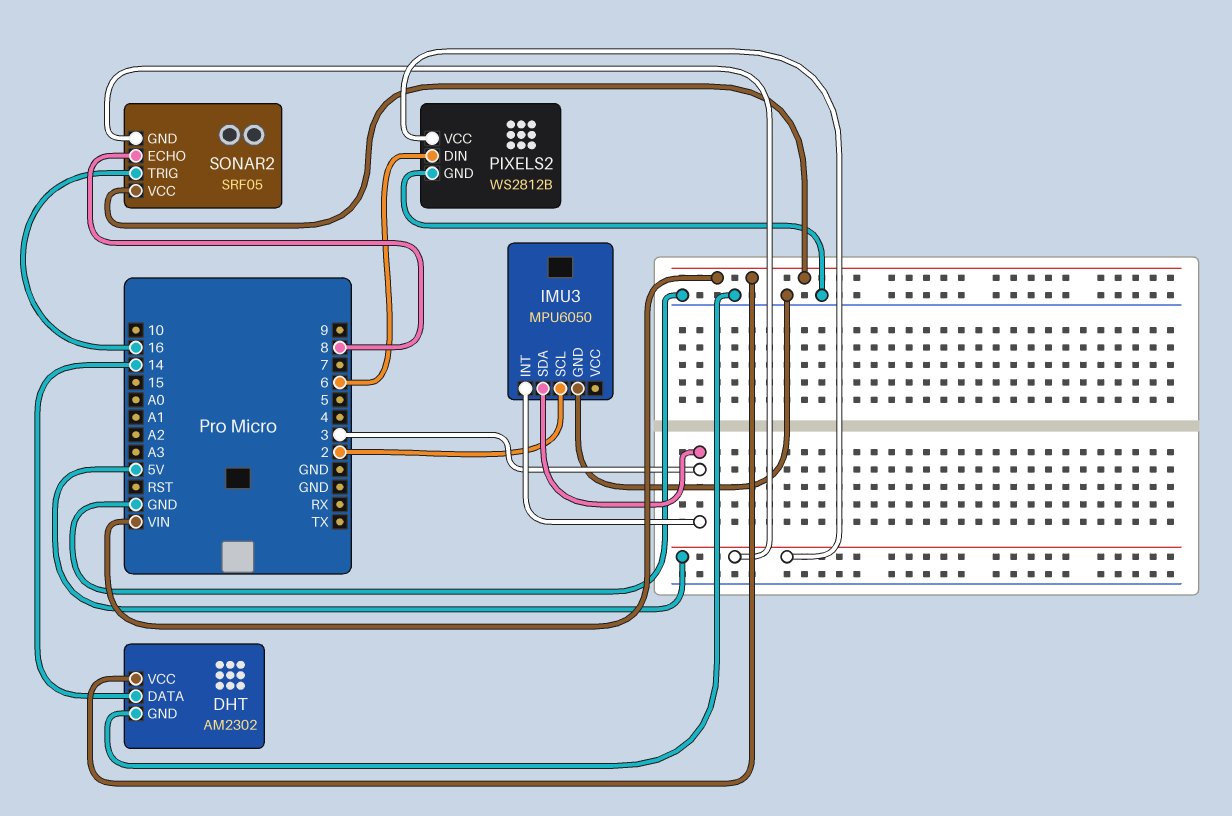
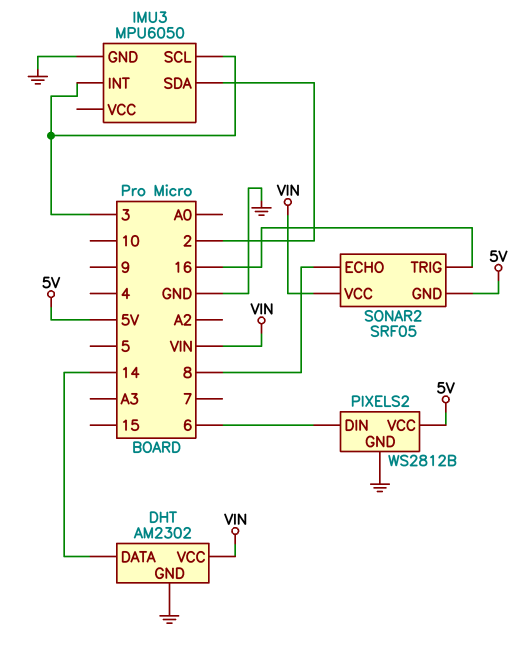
IMU3 pin SCL: 2 -> 3
IMU3 pin SDA: 3 -> 2

